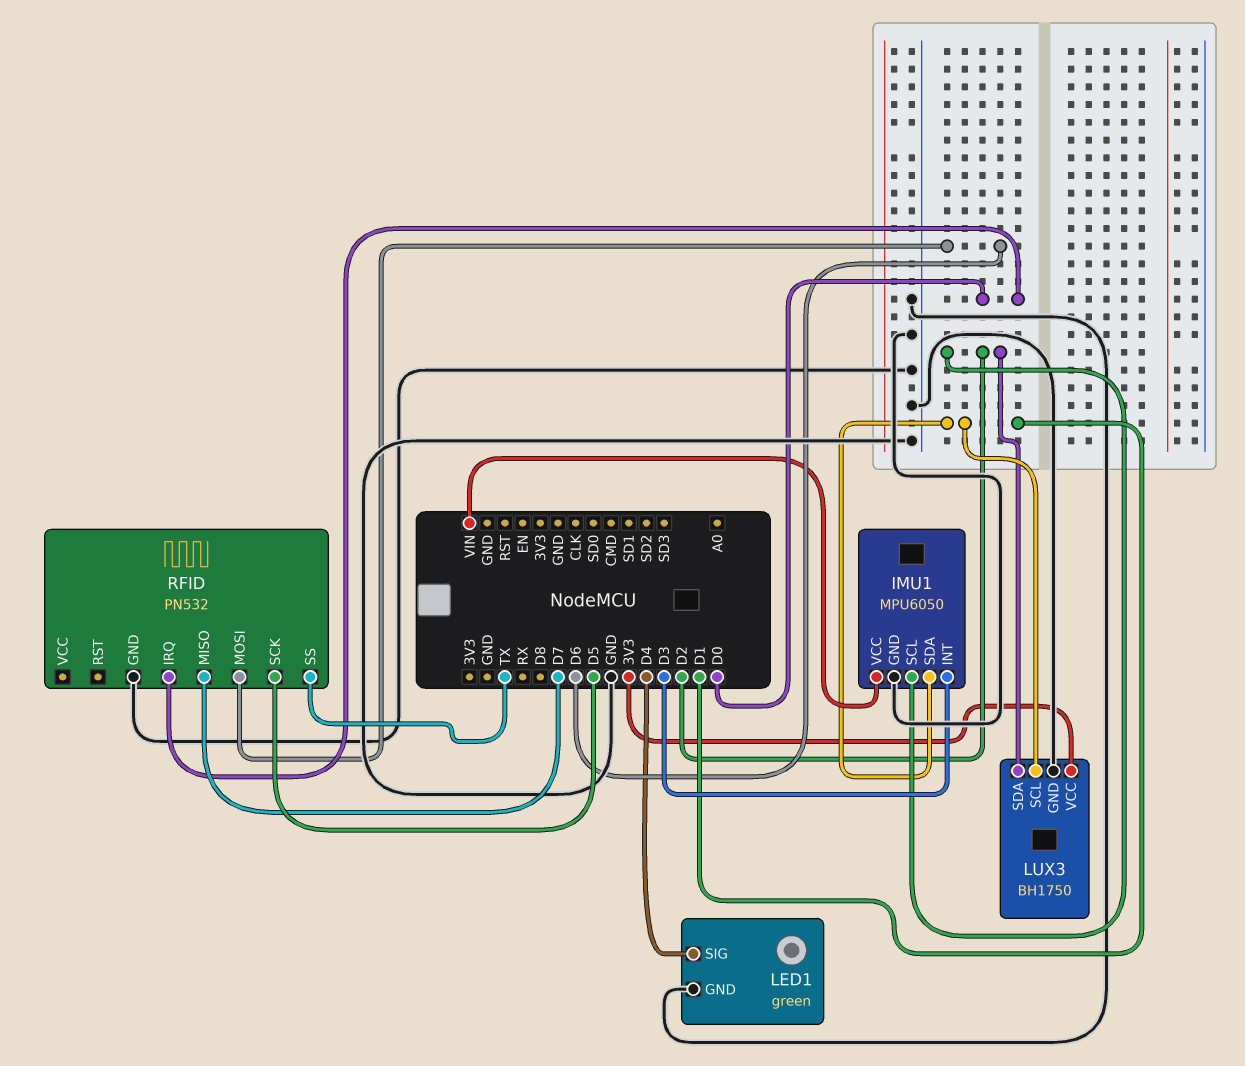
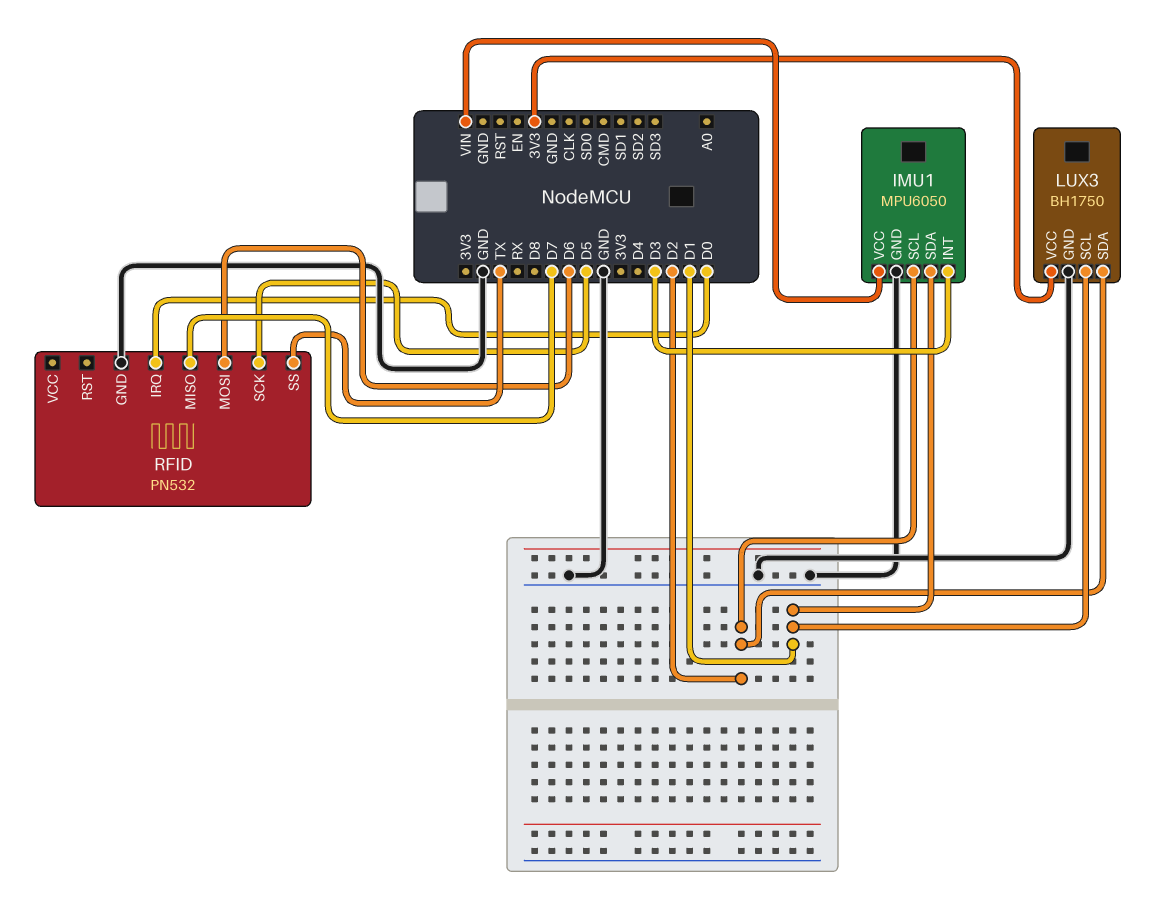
LED1: green -> none
LED1 pin GND: GND -> none
LED1 pin SIG: D4 -> none

